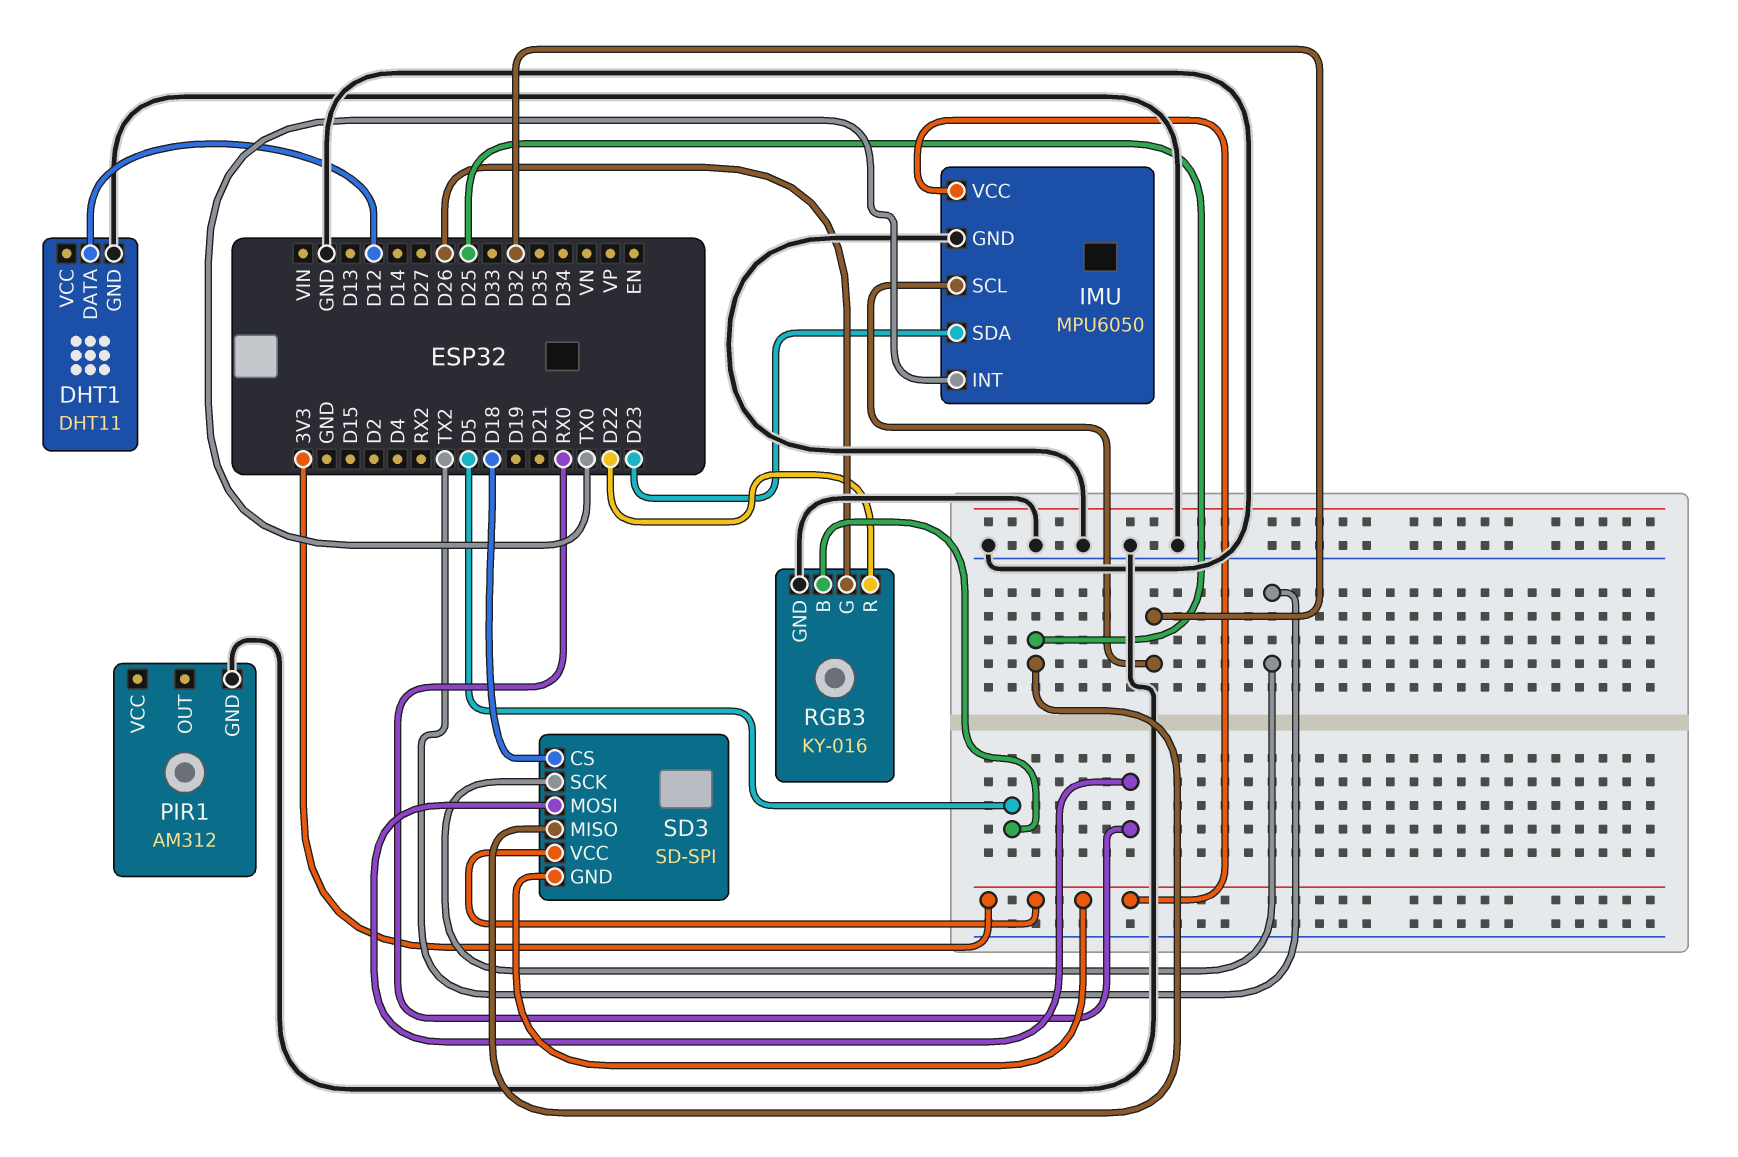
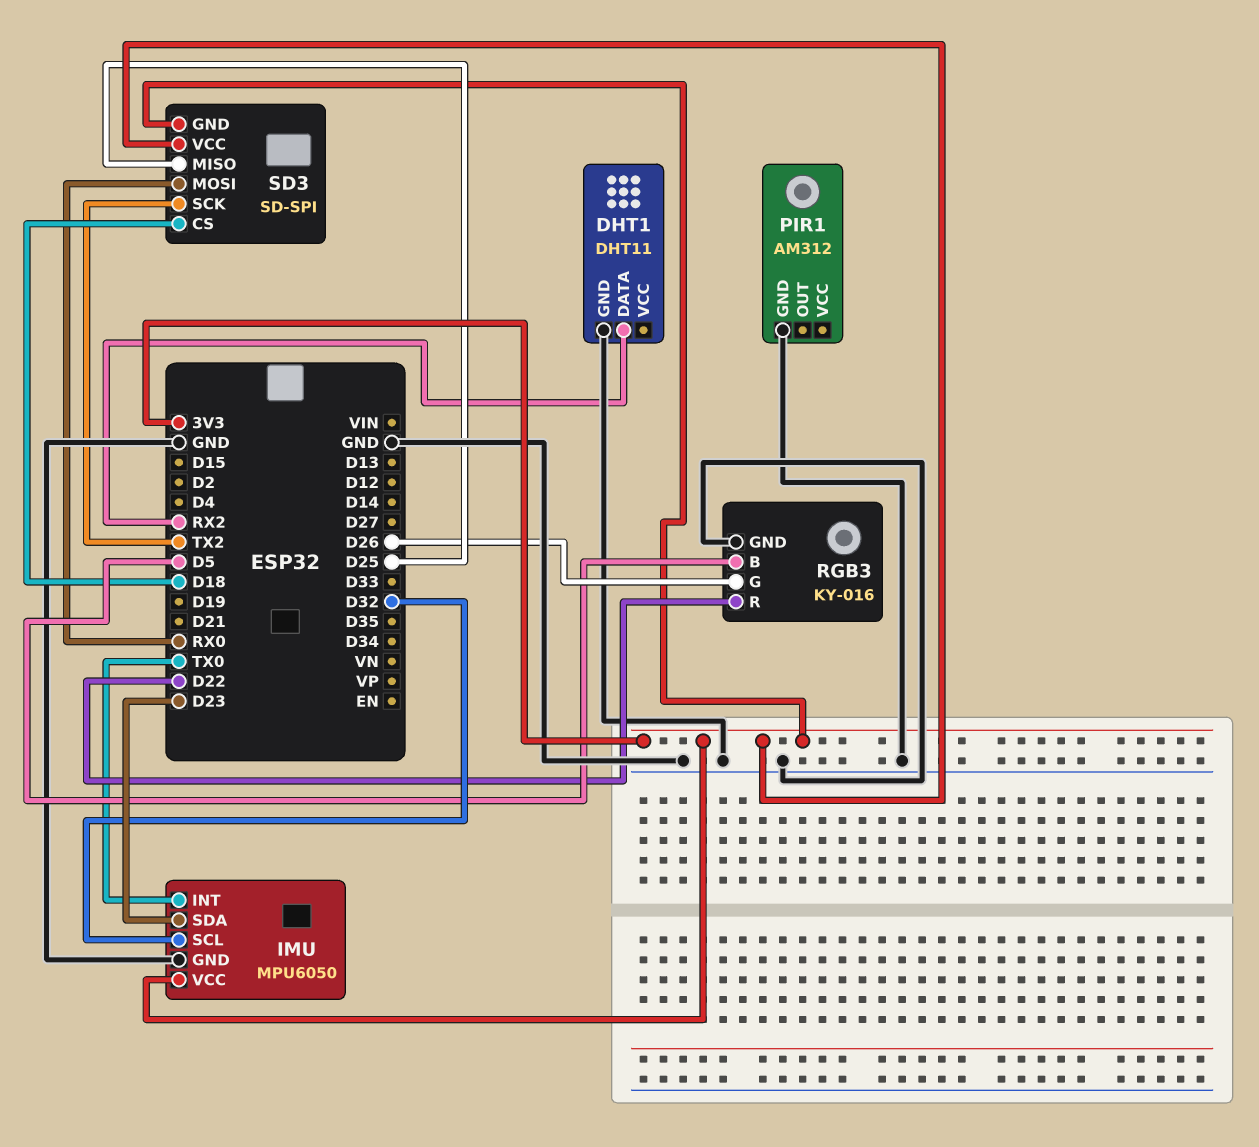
DHT1 pin DATA: D12 -> RX2

